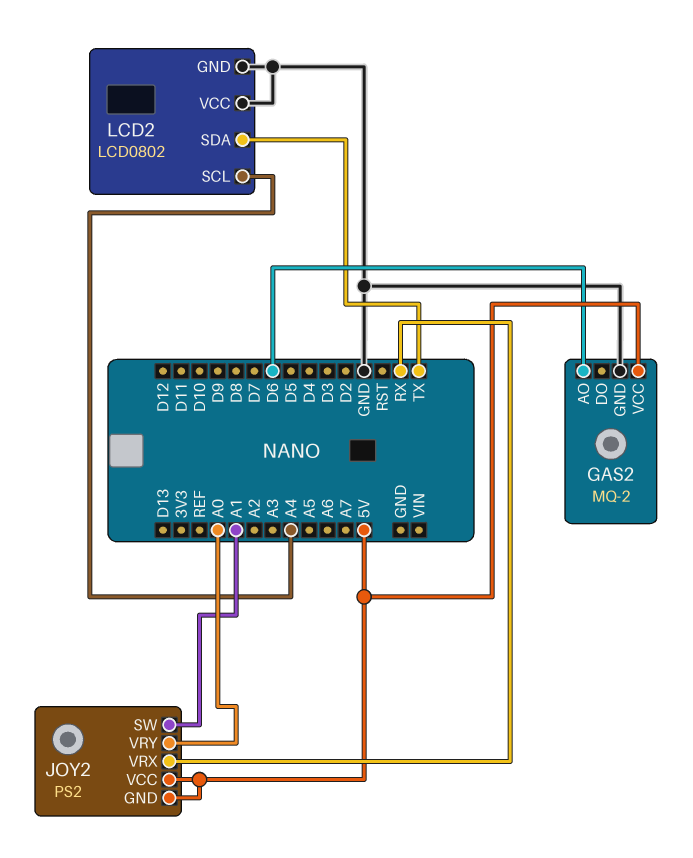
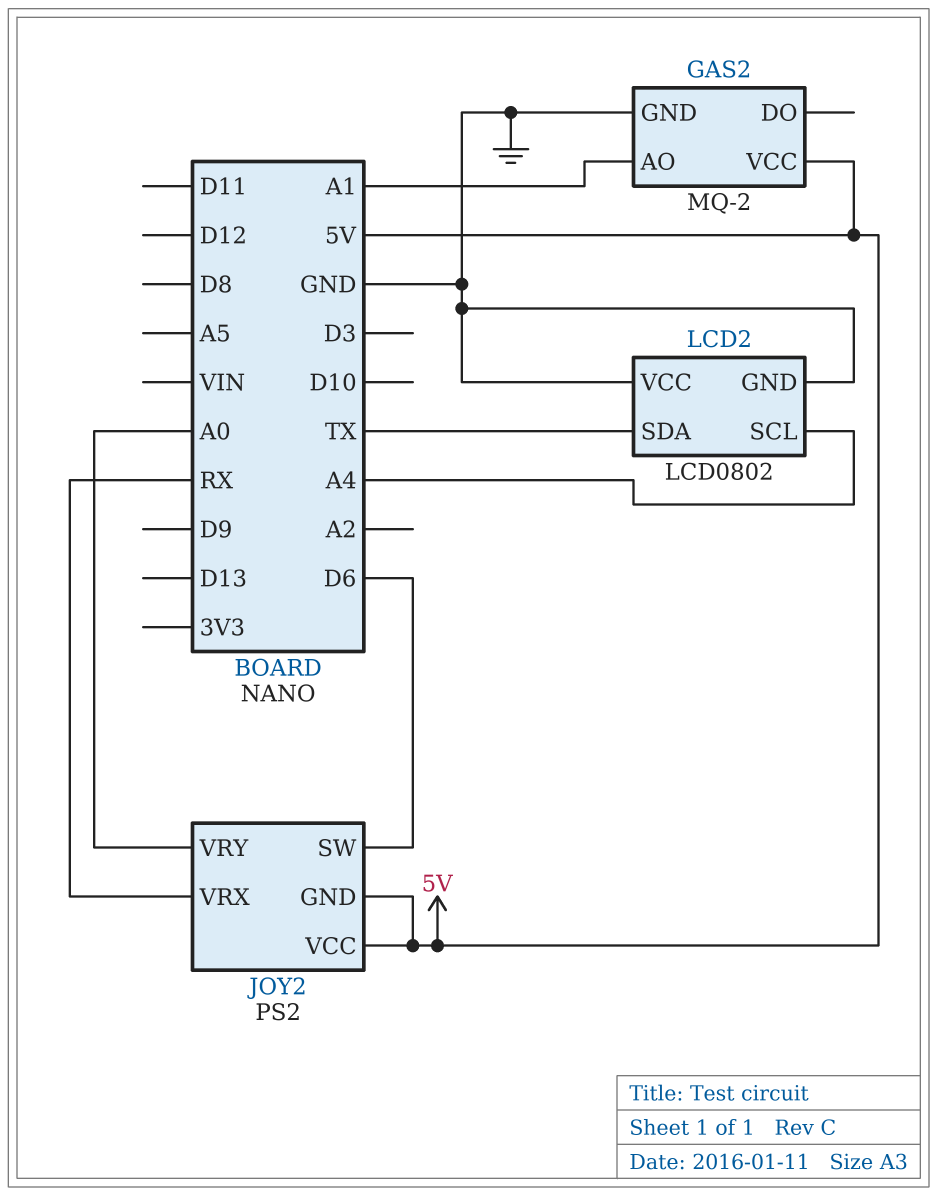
GAS2 pin AO: D6 -> A1
JOY2 pin SW: A1 -> D6

